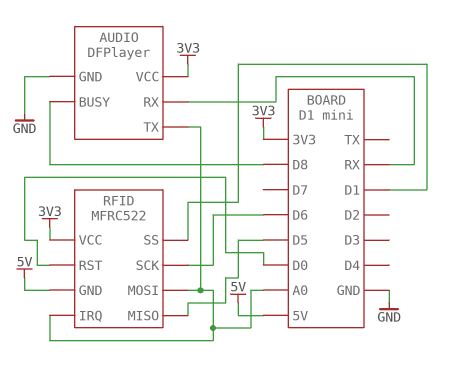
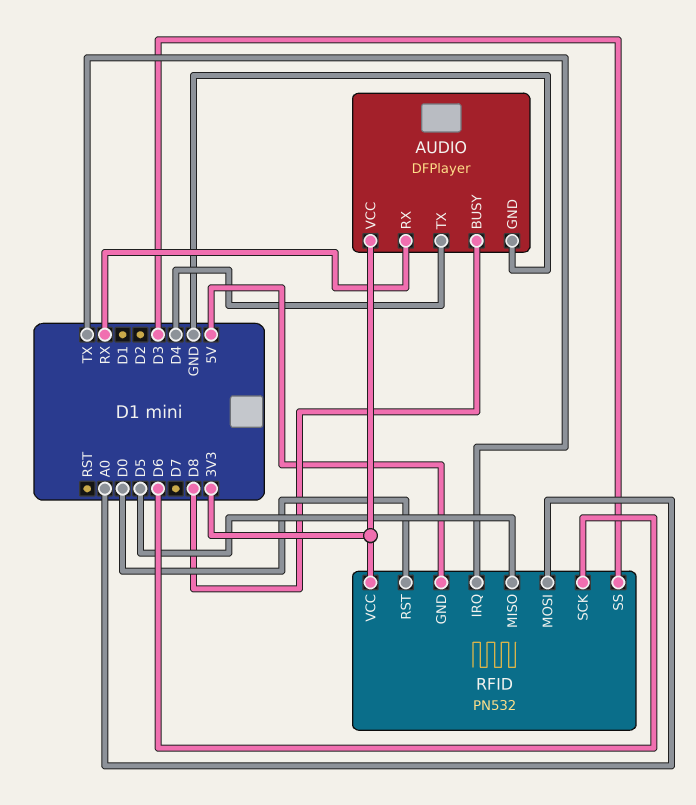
AUDIO pin TX: A0 -> D4
RFID: MFRC522 -> PN532
RFID pin IRQ: A0 -> TX
RFID pin SS: D1 -> D3

